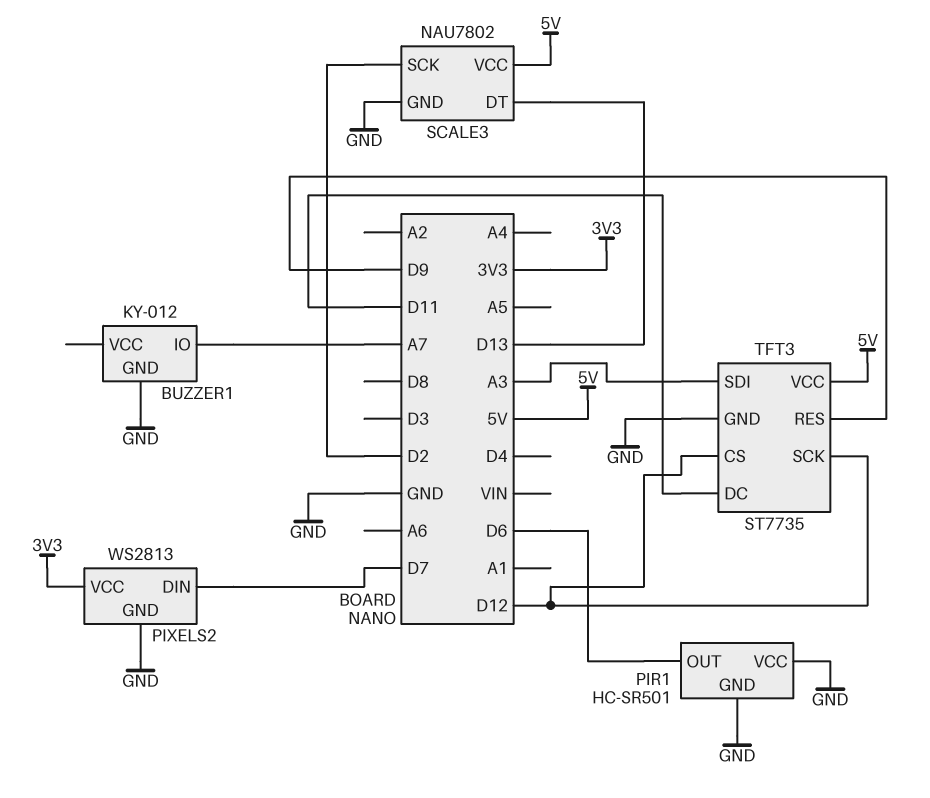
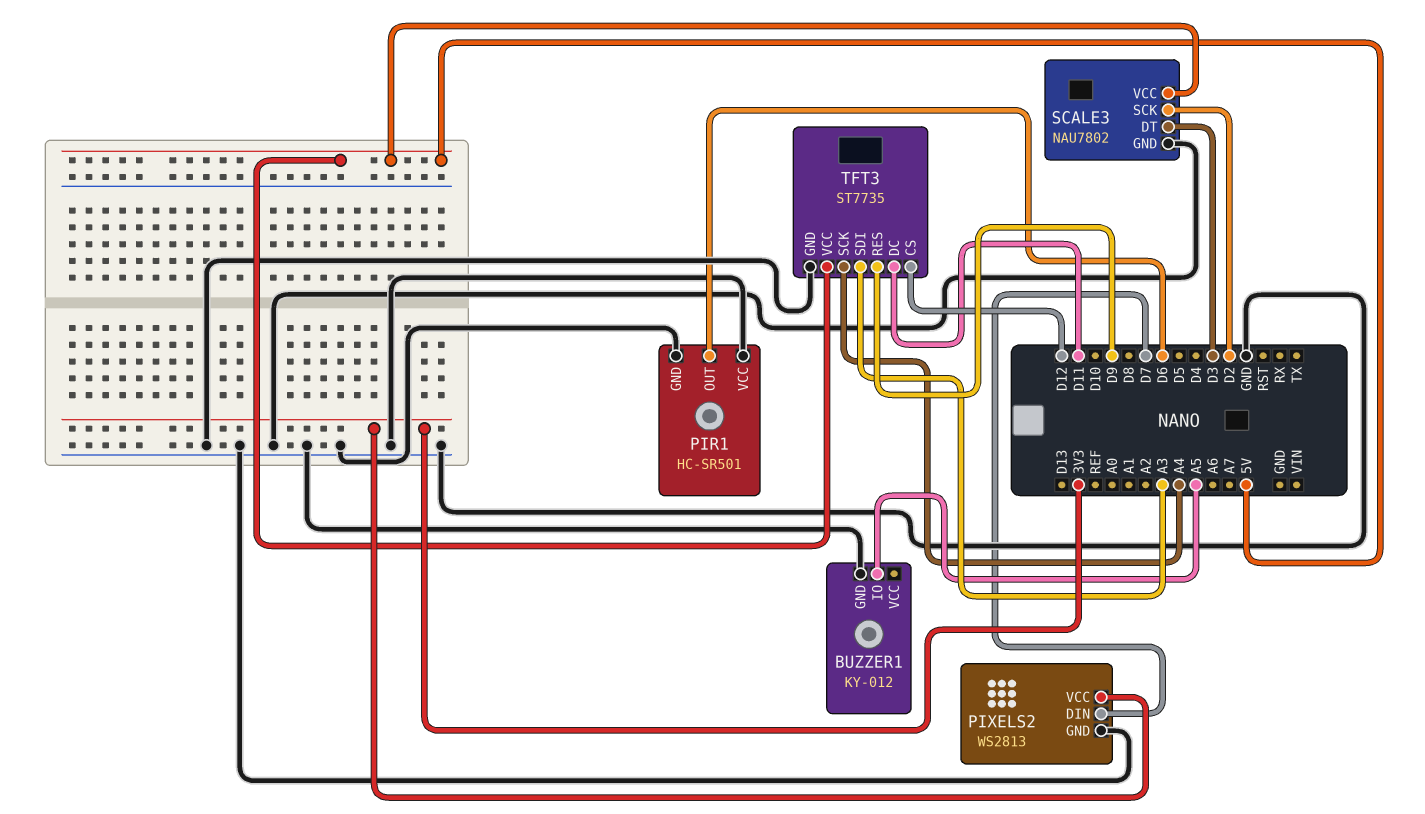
BUZZER1 pin IO: A7 -> A5
SCALE3 pin DT: D13 -> D3
TFT3 pin SCK: D12 -> A4

